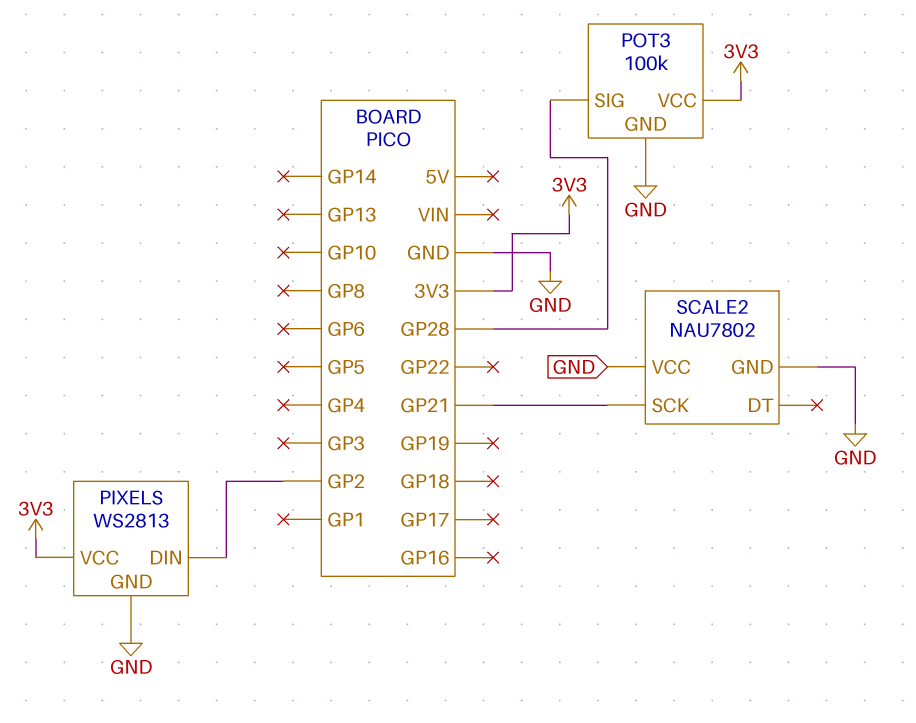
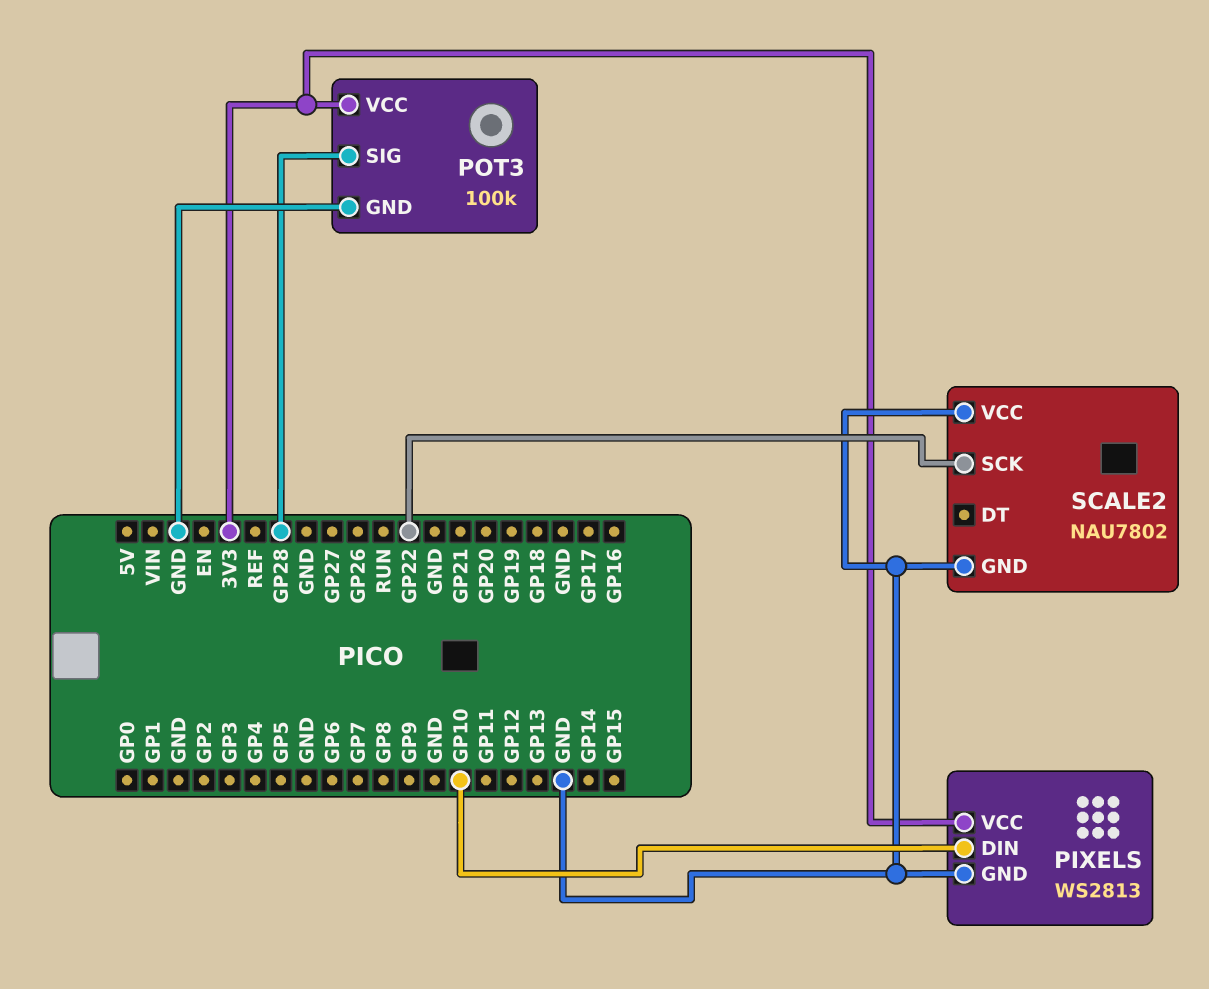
PIXELS pin DIN: GP2 -> GP10
SCALE2 pin SCK: GP21 -> GP22

